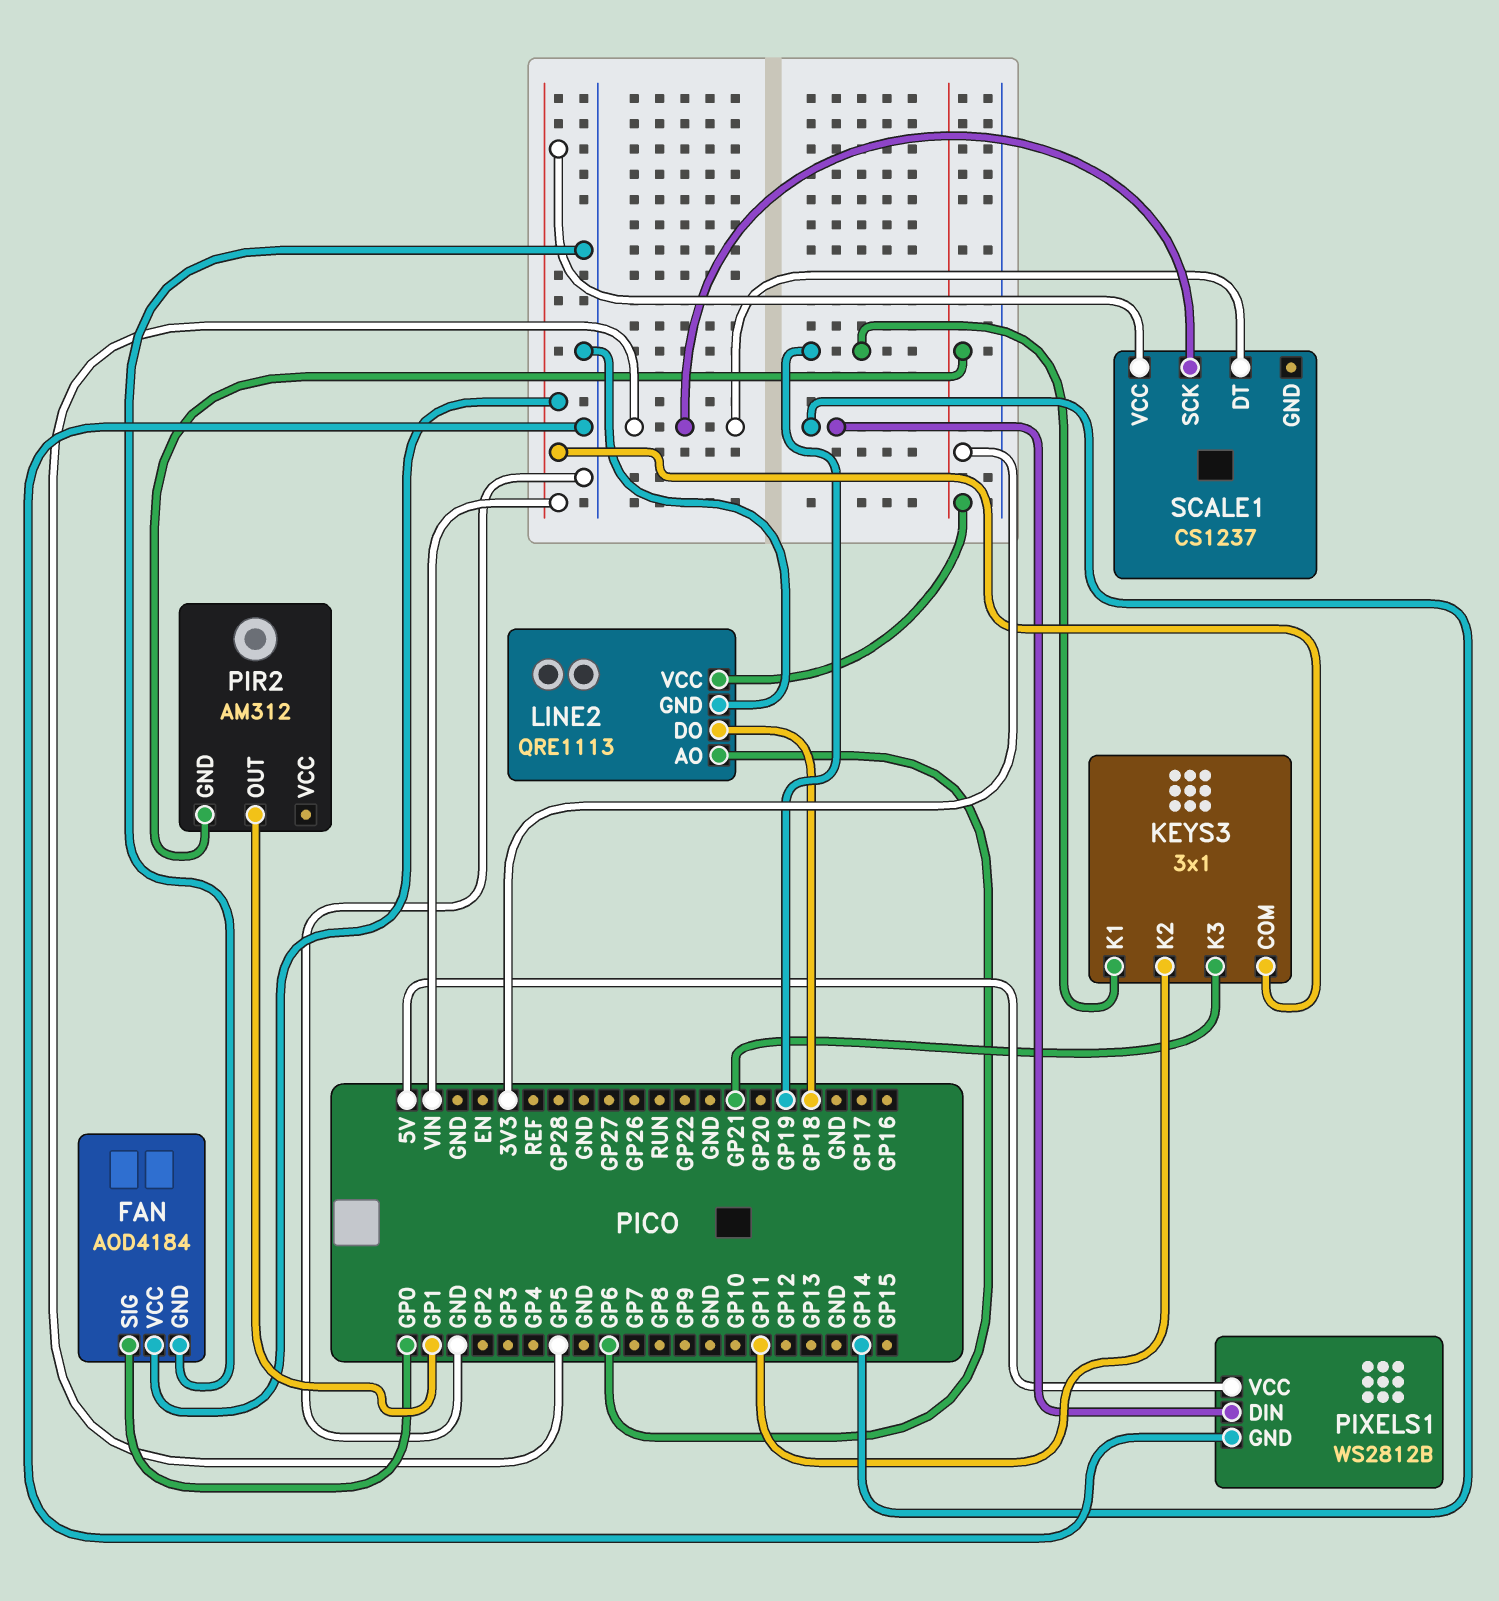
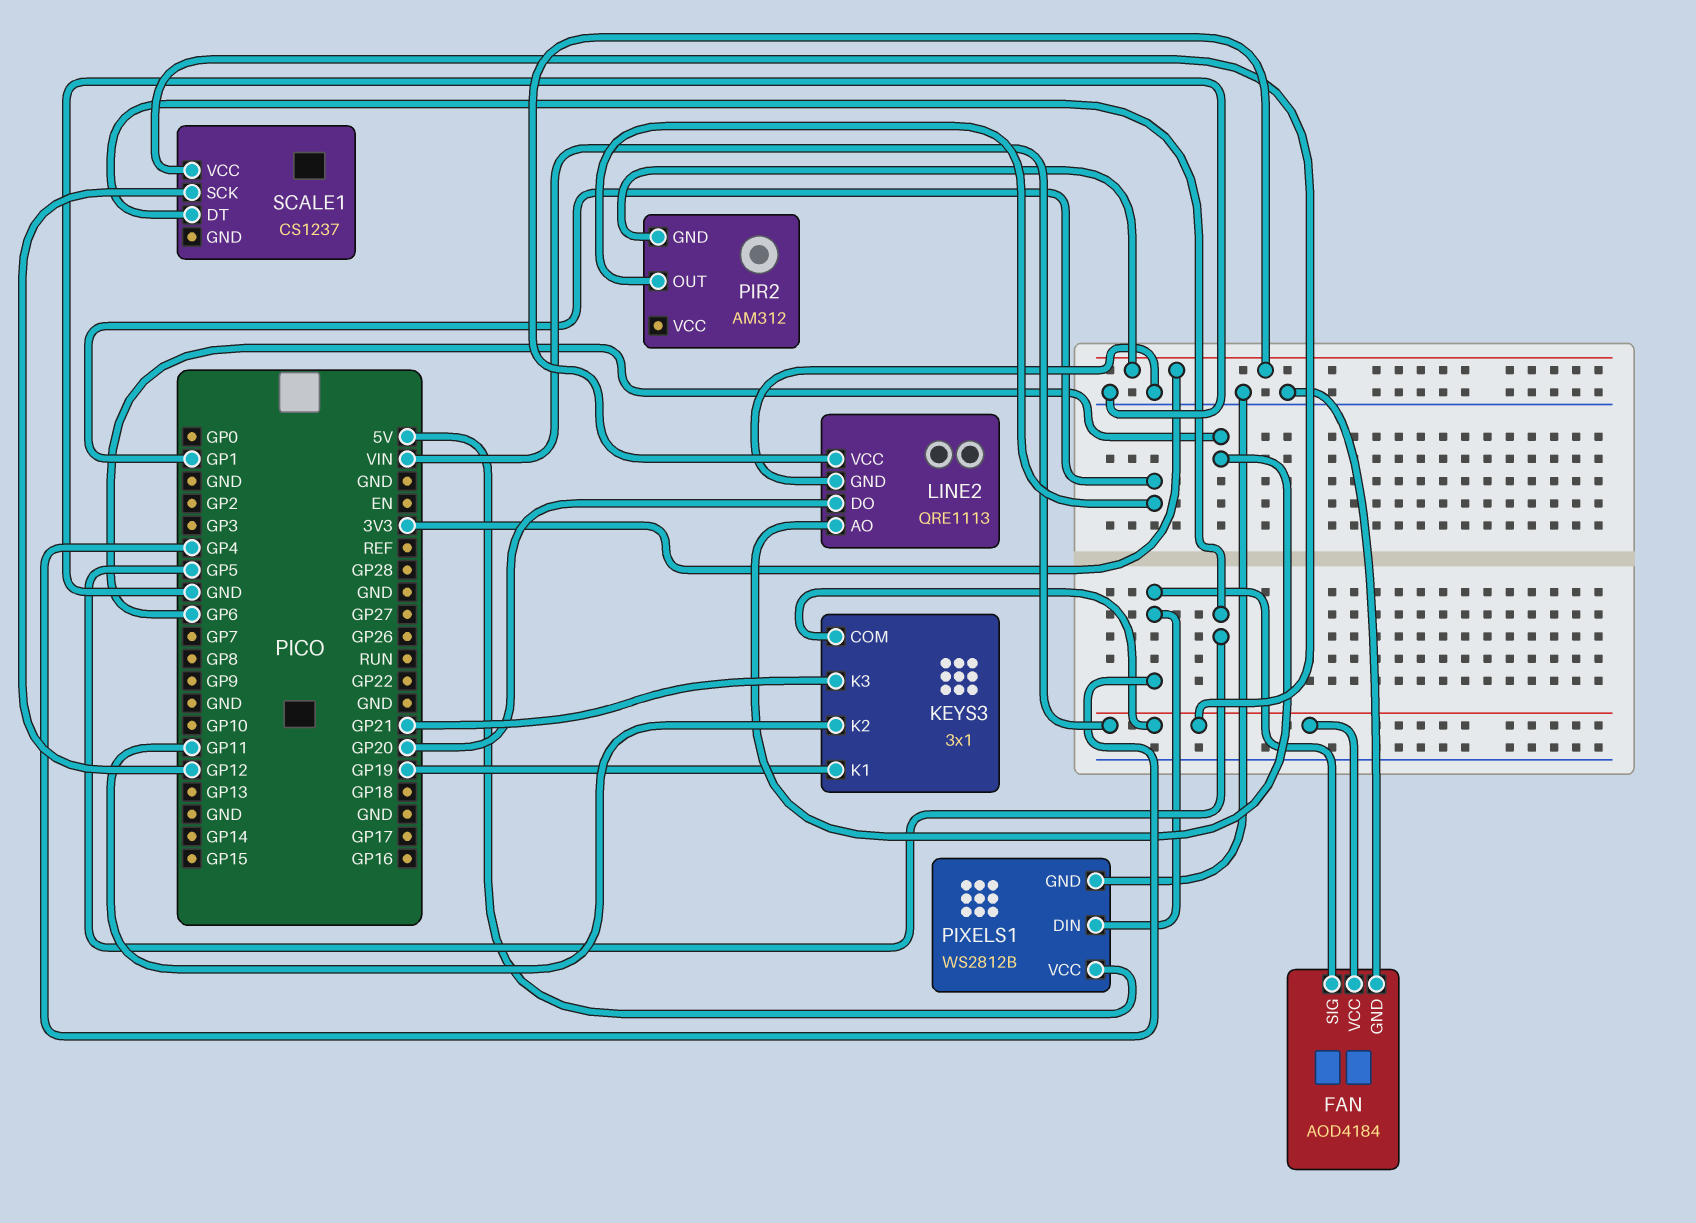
FAN pin SIG: GP0 -> GP4
LINE2 pin DO: GP18 -> GP20
PIXELS1 pin DIN: GP14 -> GP4
SCALE1 pin SCK: GP5 -> GP12

